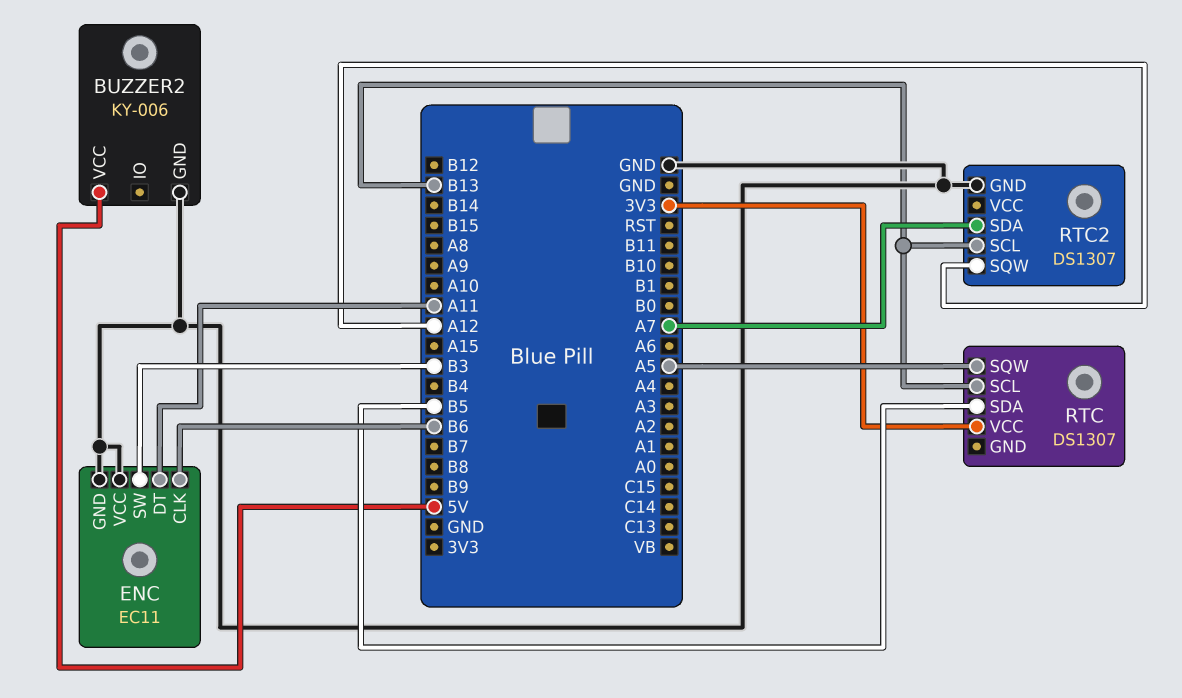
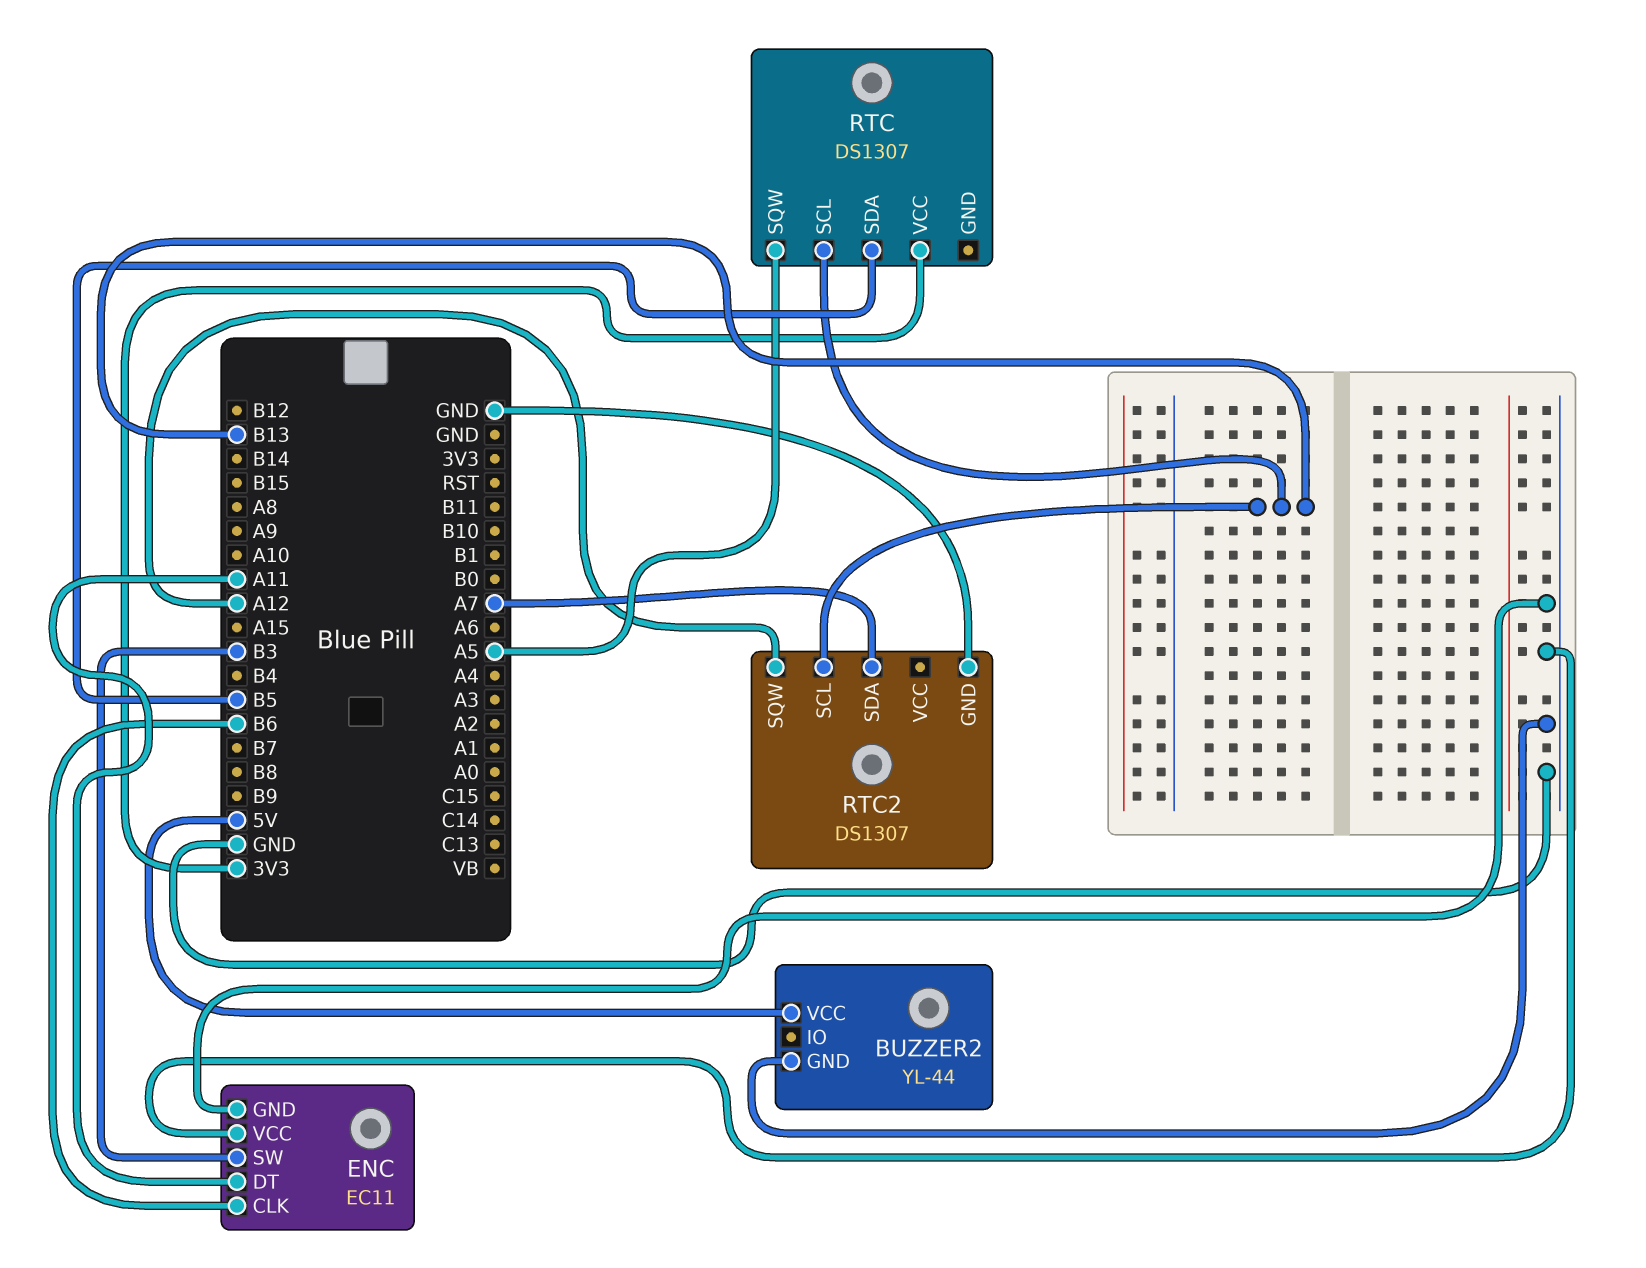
BUZZER2: KY-006 -> YL-44

